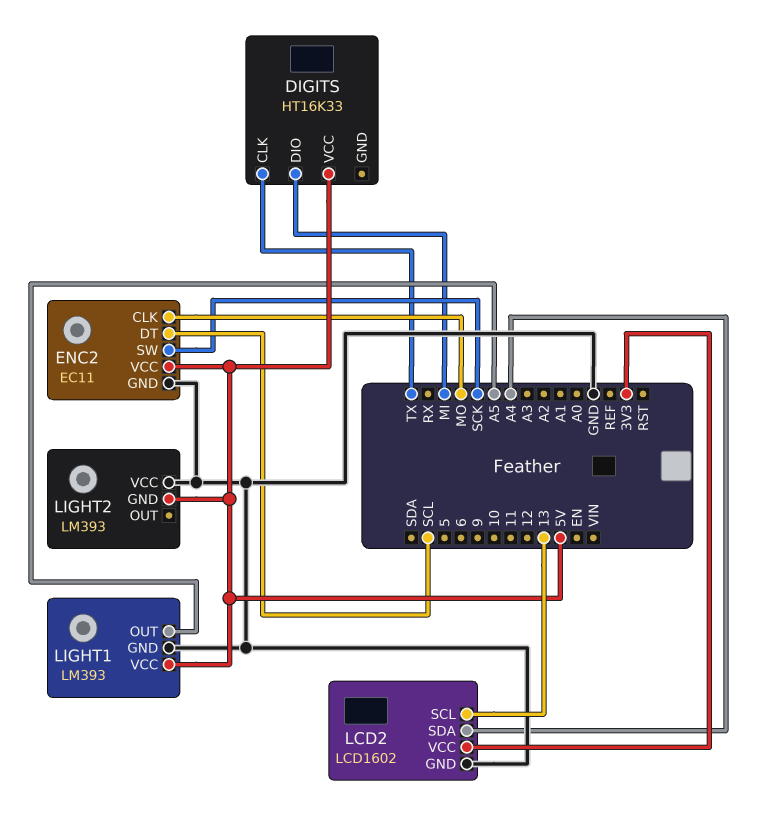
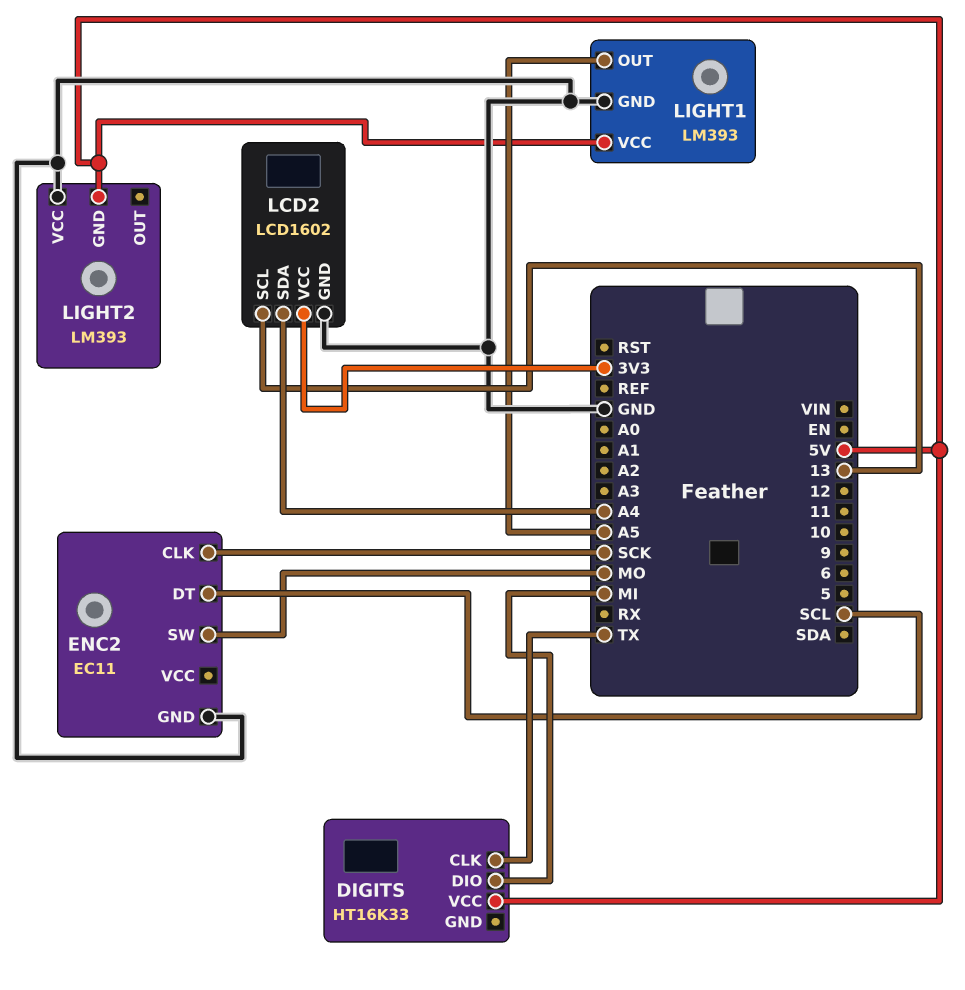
ENC2 pin CLK: MO -> SCK
ENC2 pin SW: SCK -> MO
ENC2 pin VCC: 5V -> none

